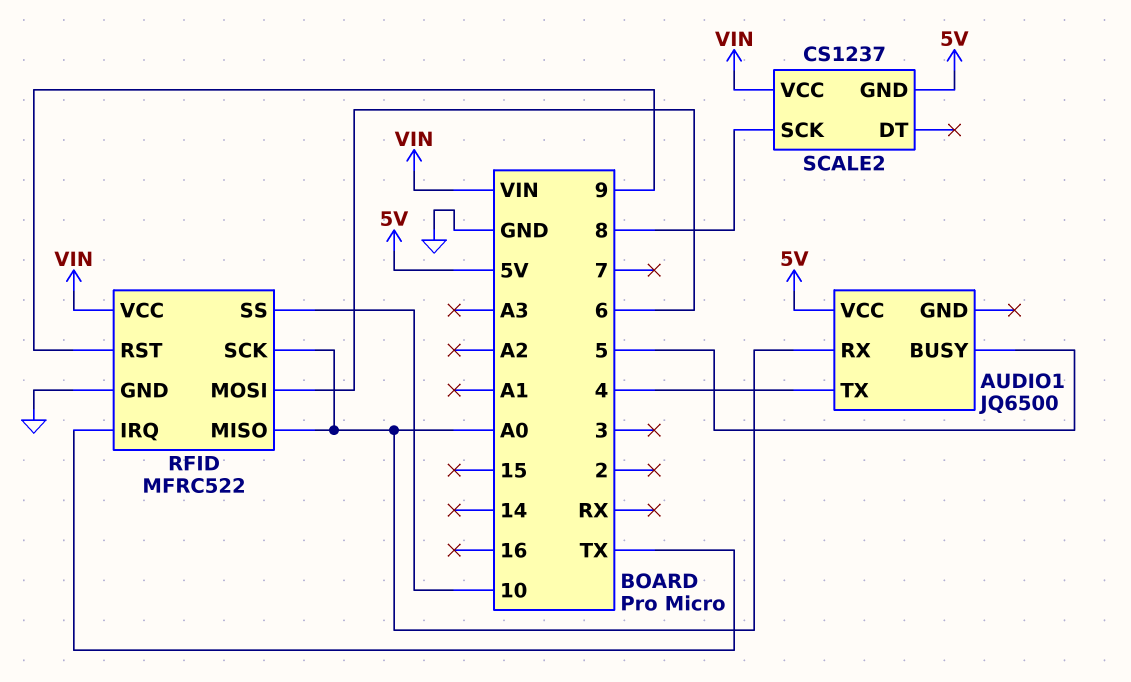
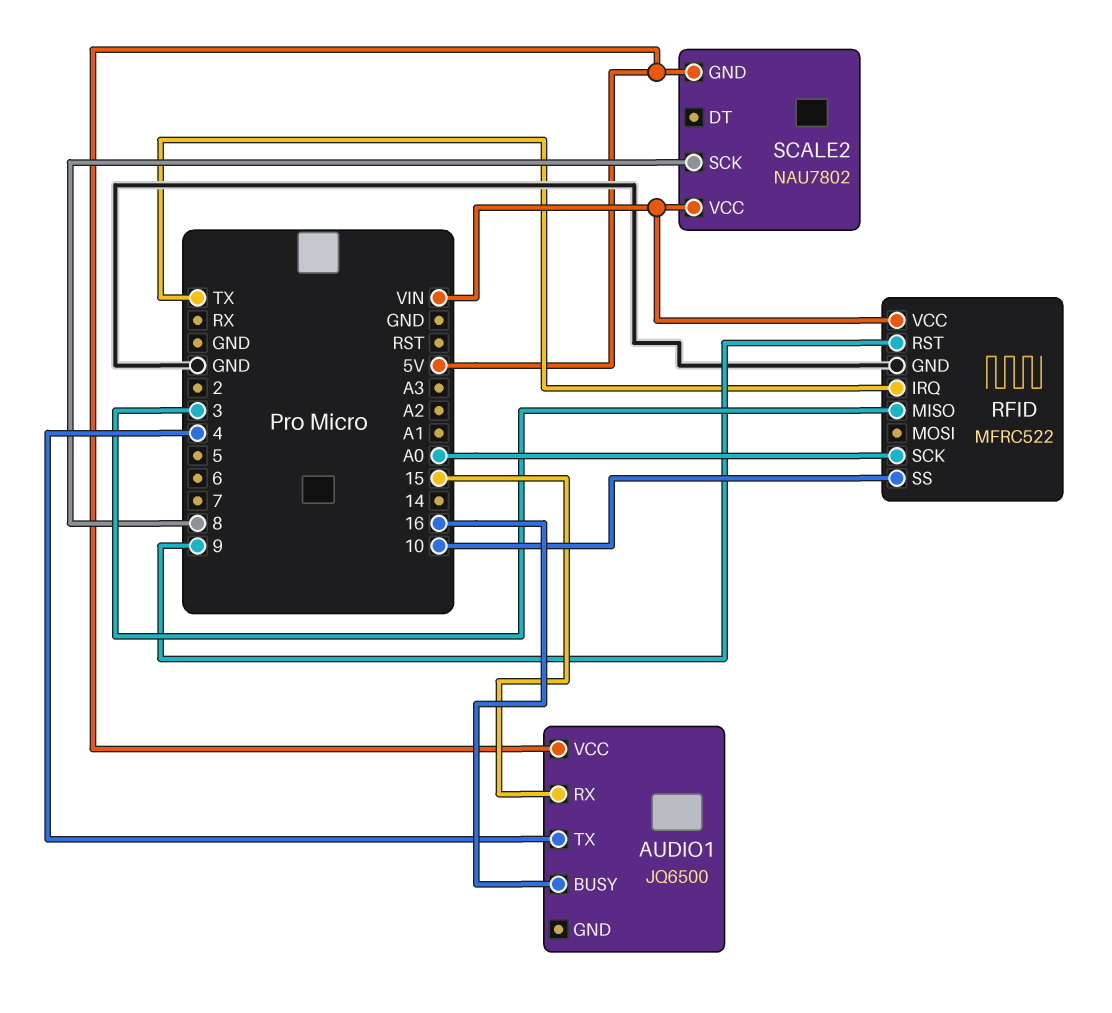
AUDIO1 pin BUSY: 5 -> 16
AUDIO1 pin RX: A0 -> 15
RFID pin MISO: A0 -> 3
RFID pin MOSI: 6 -> none
SCALE2: CS1237 -> NAU7802

